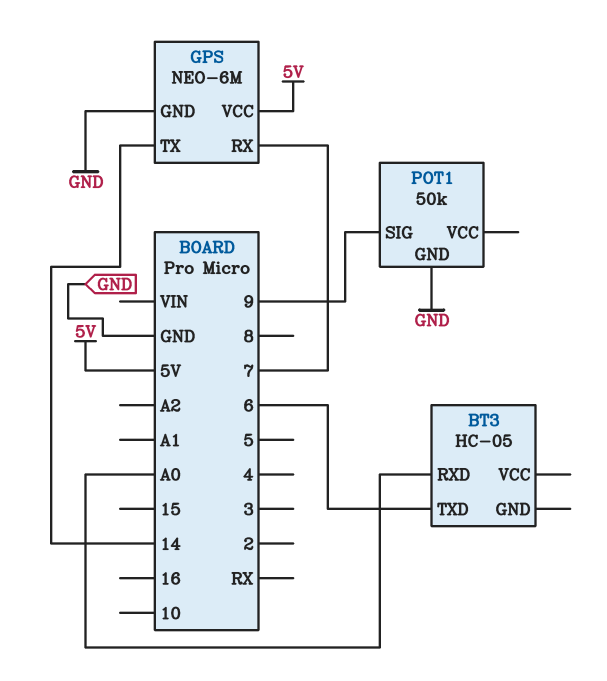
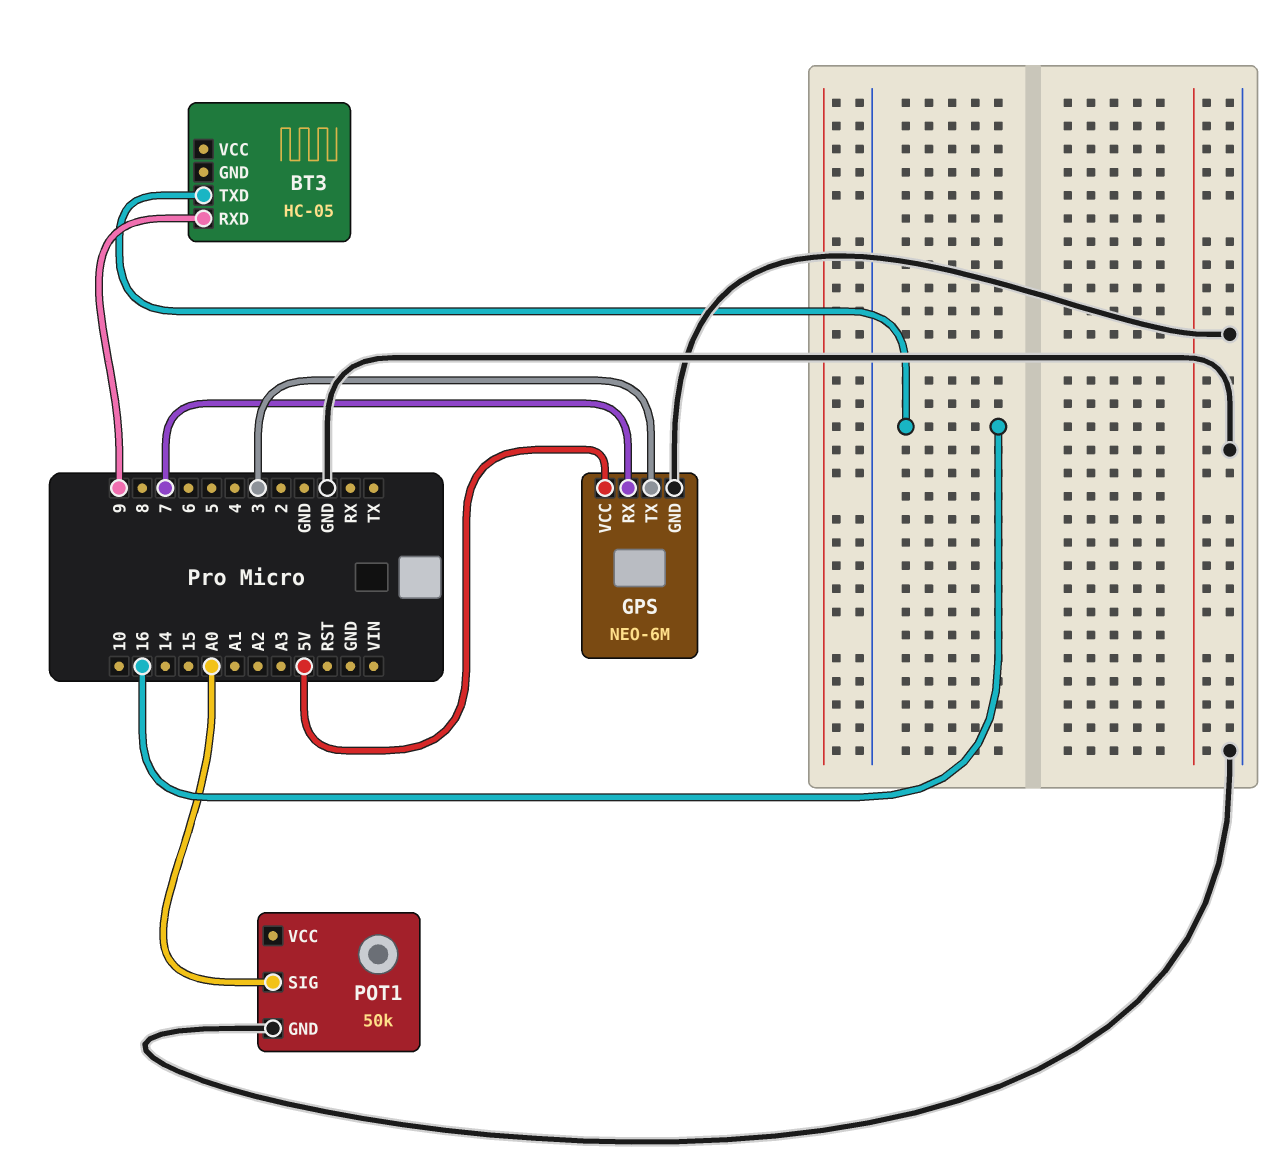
BT3 pin RXD: A0 -> 9
BT3 pin TXD: 6 -> 16
GPS pin TX: 14 -> 3
POT1 pin SIG: 9 -> A0

